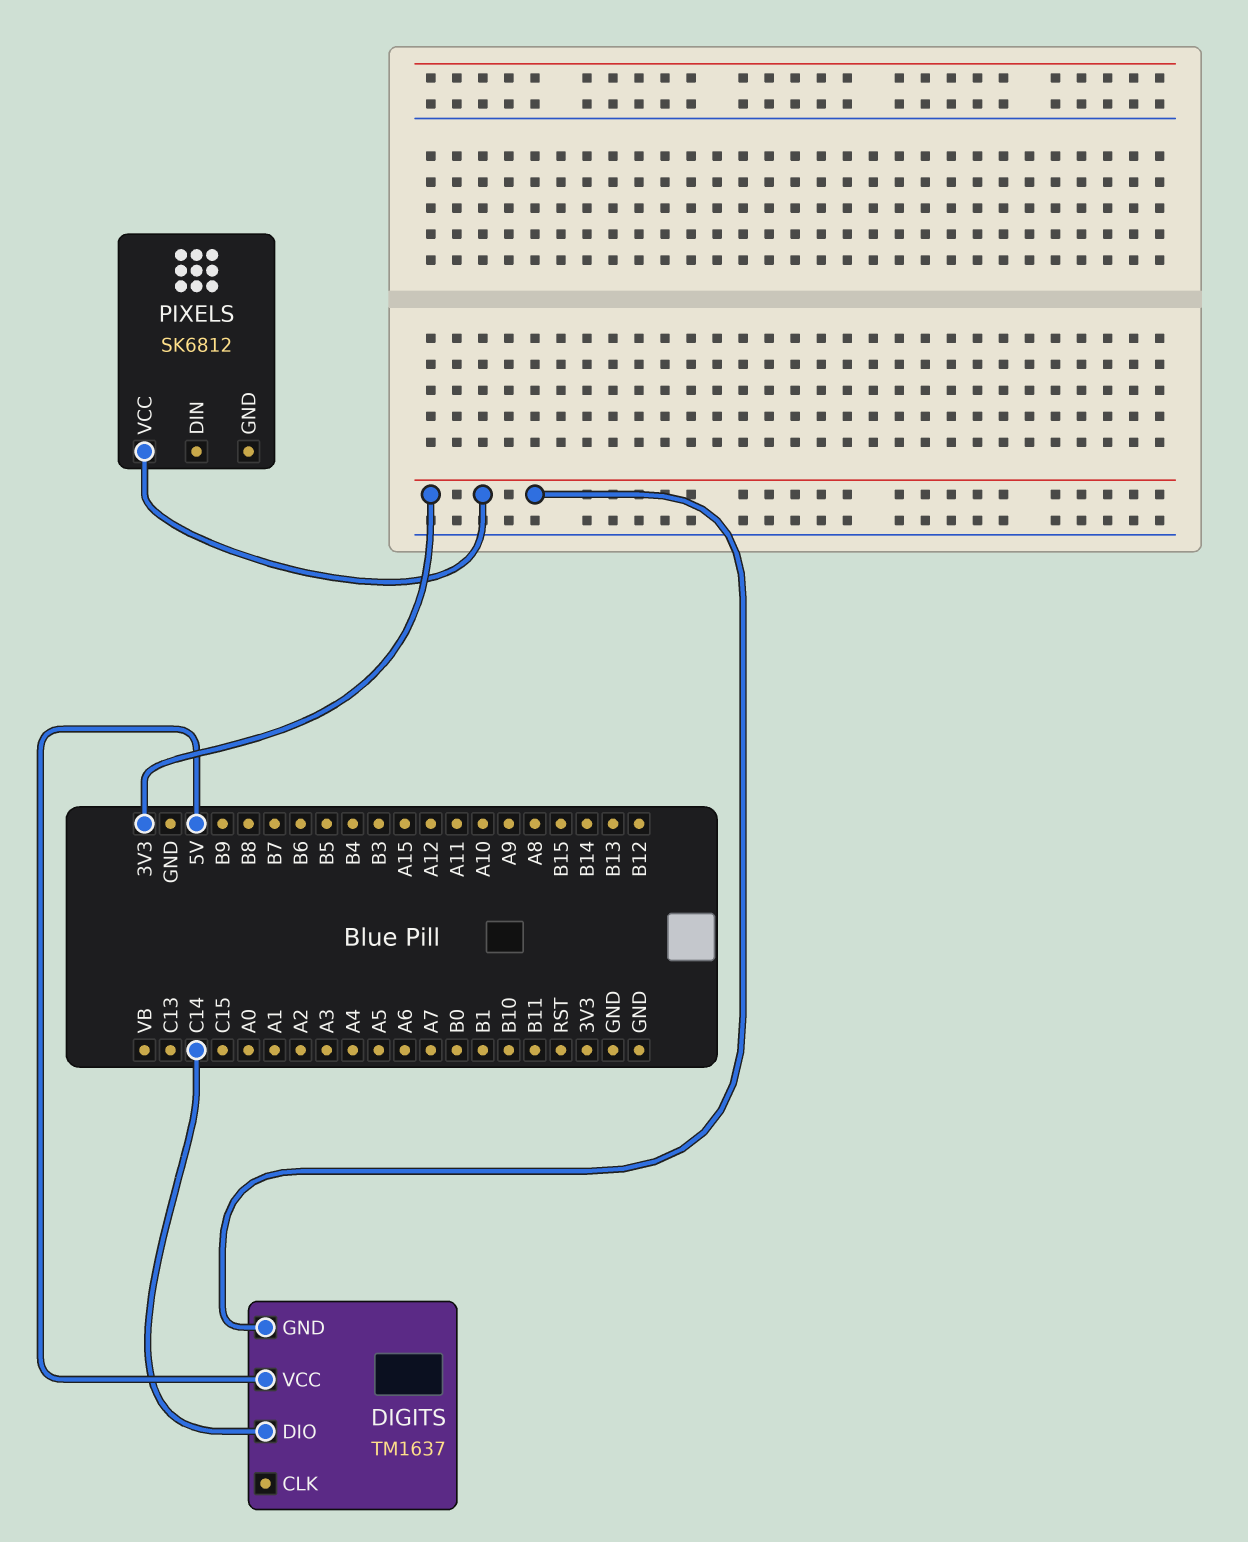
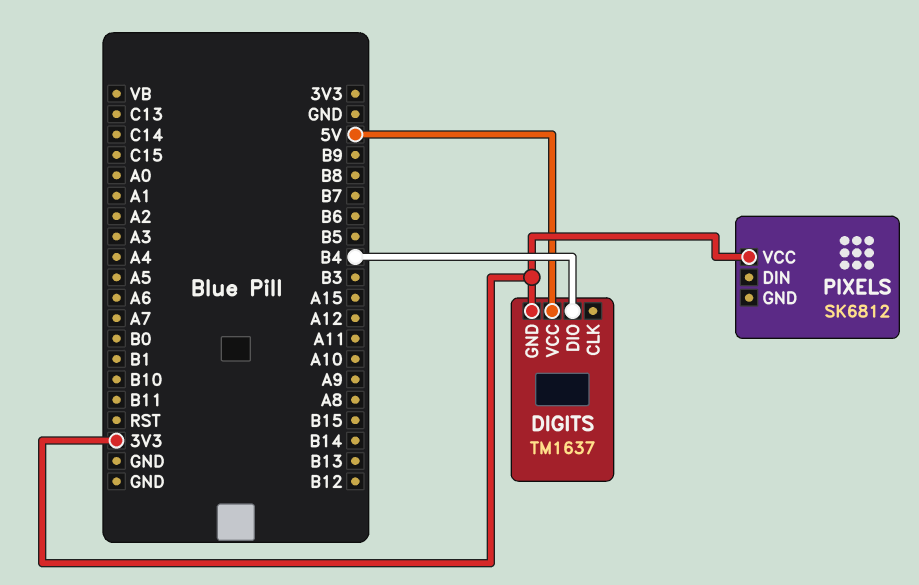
DIGITS pin DIO: C14 -> B4

